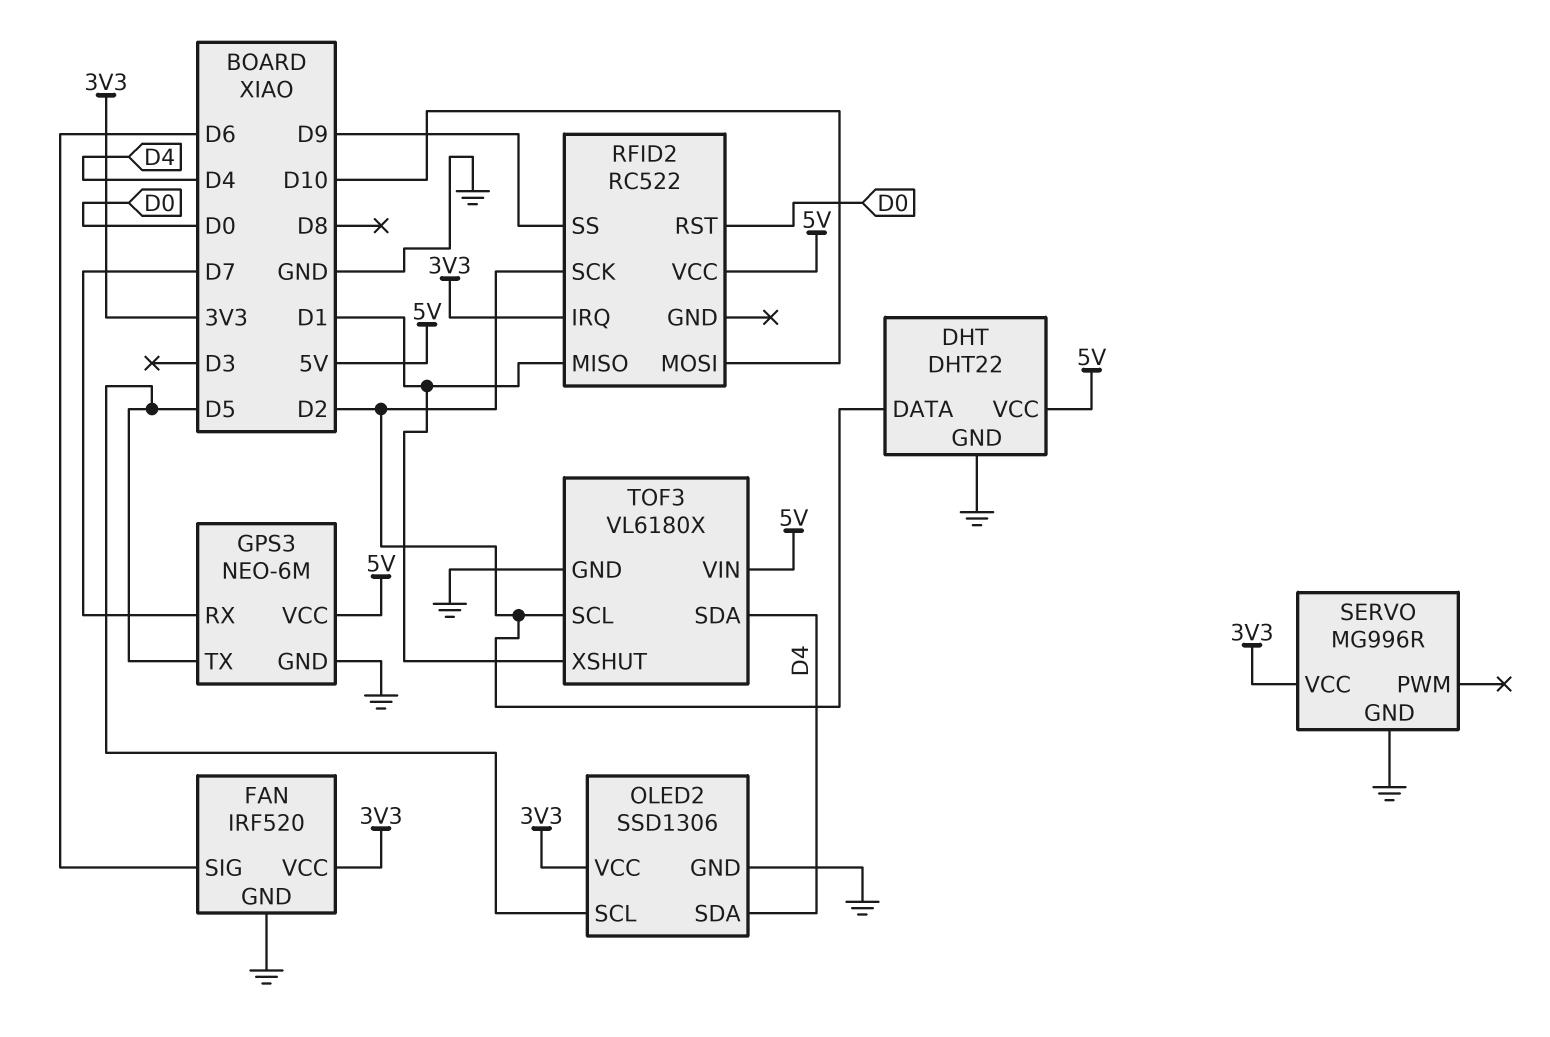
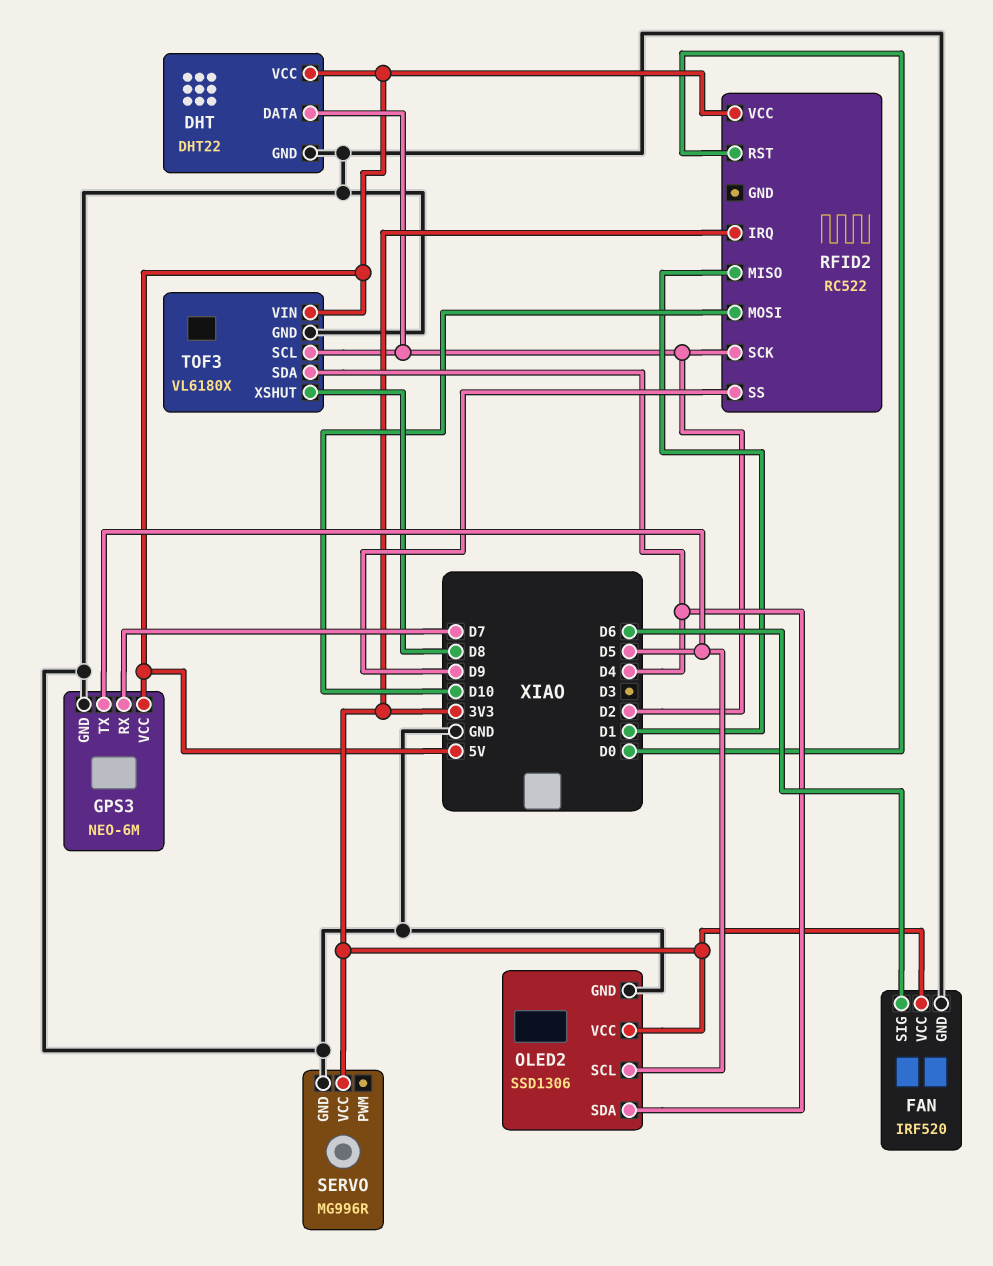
TOF3 pin XSHUT: D1 -> D8

